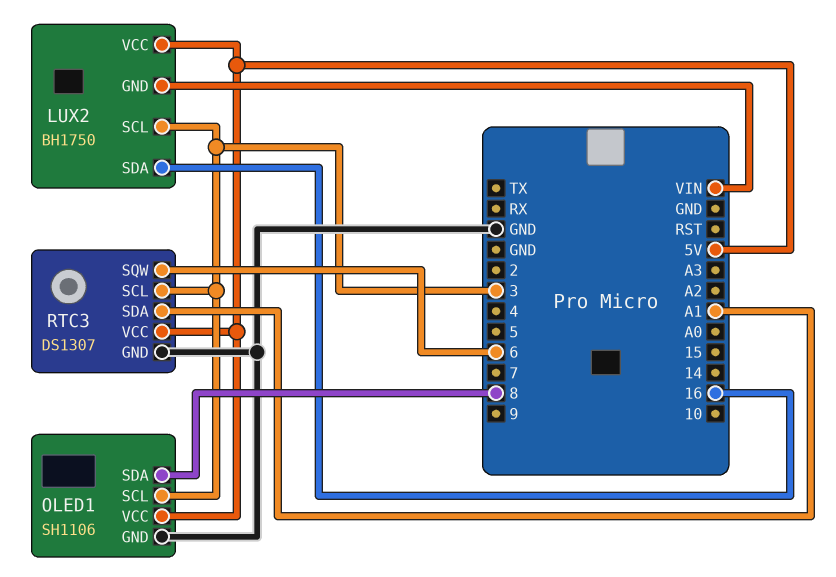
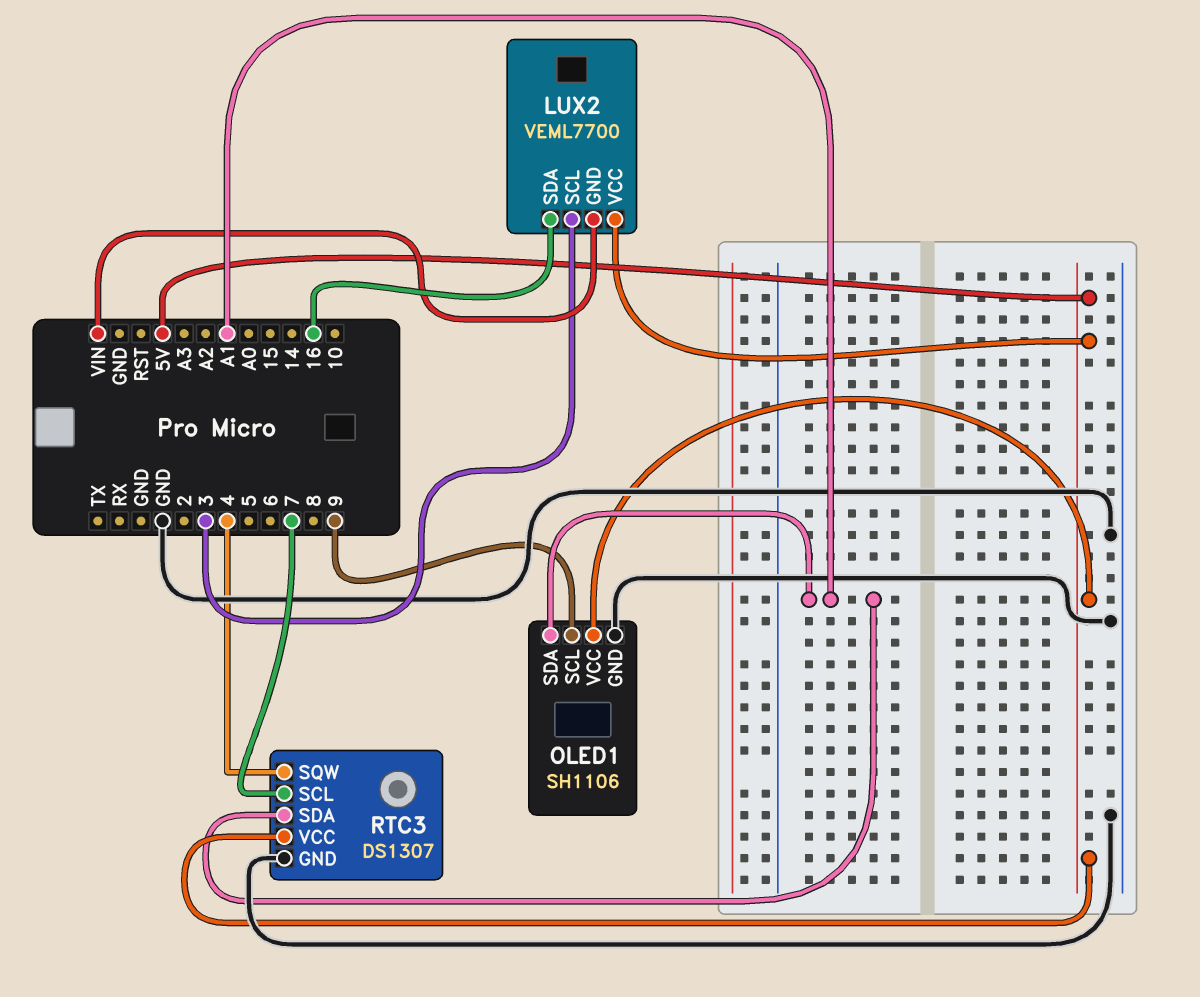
LUX2: BH1750 -> VEML7700
OLED1 pin SCL: 3 -> 9
OLED1 pin SDA: 8 -> A1
RTC3 pin SCL: 3 -> 7
RTC3 pin SQW: 6 -> 4

